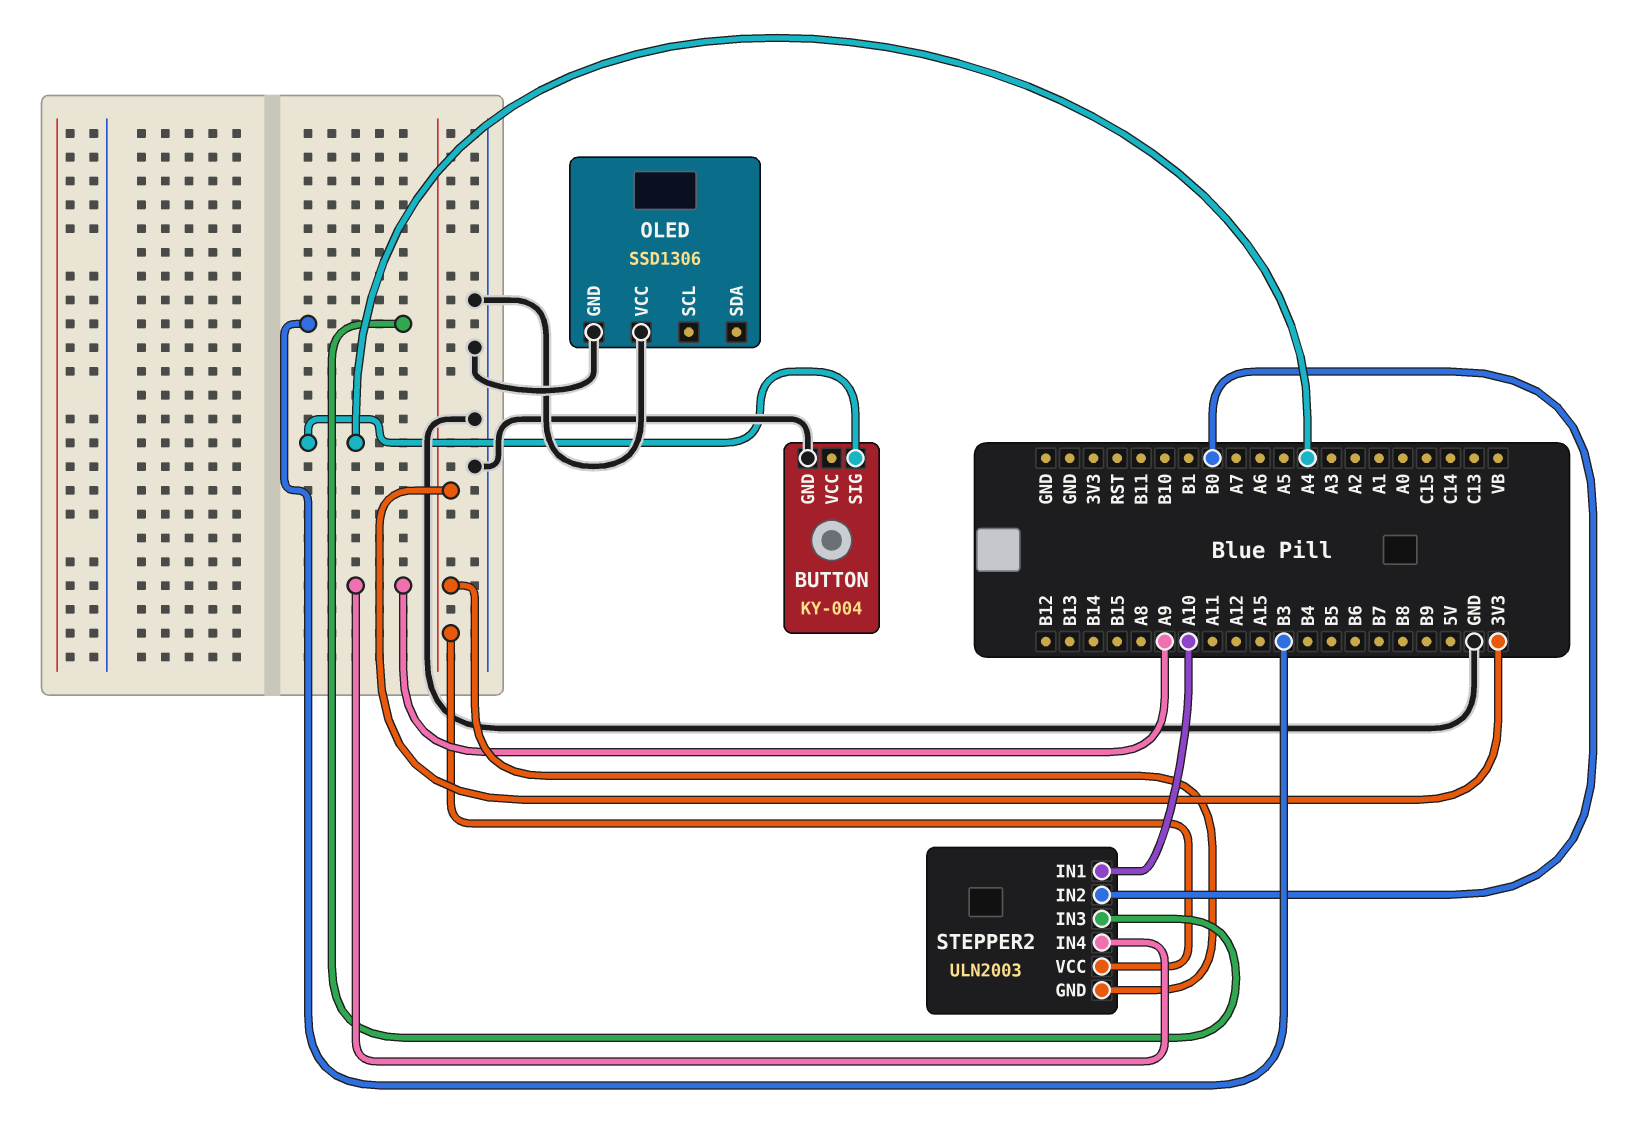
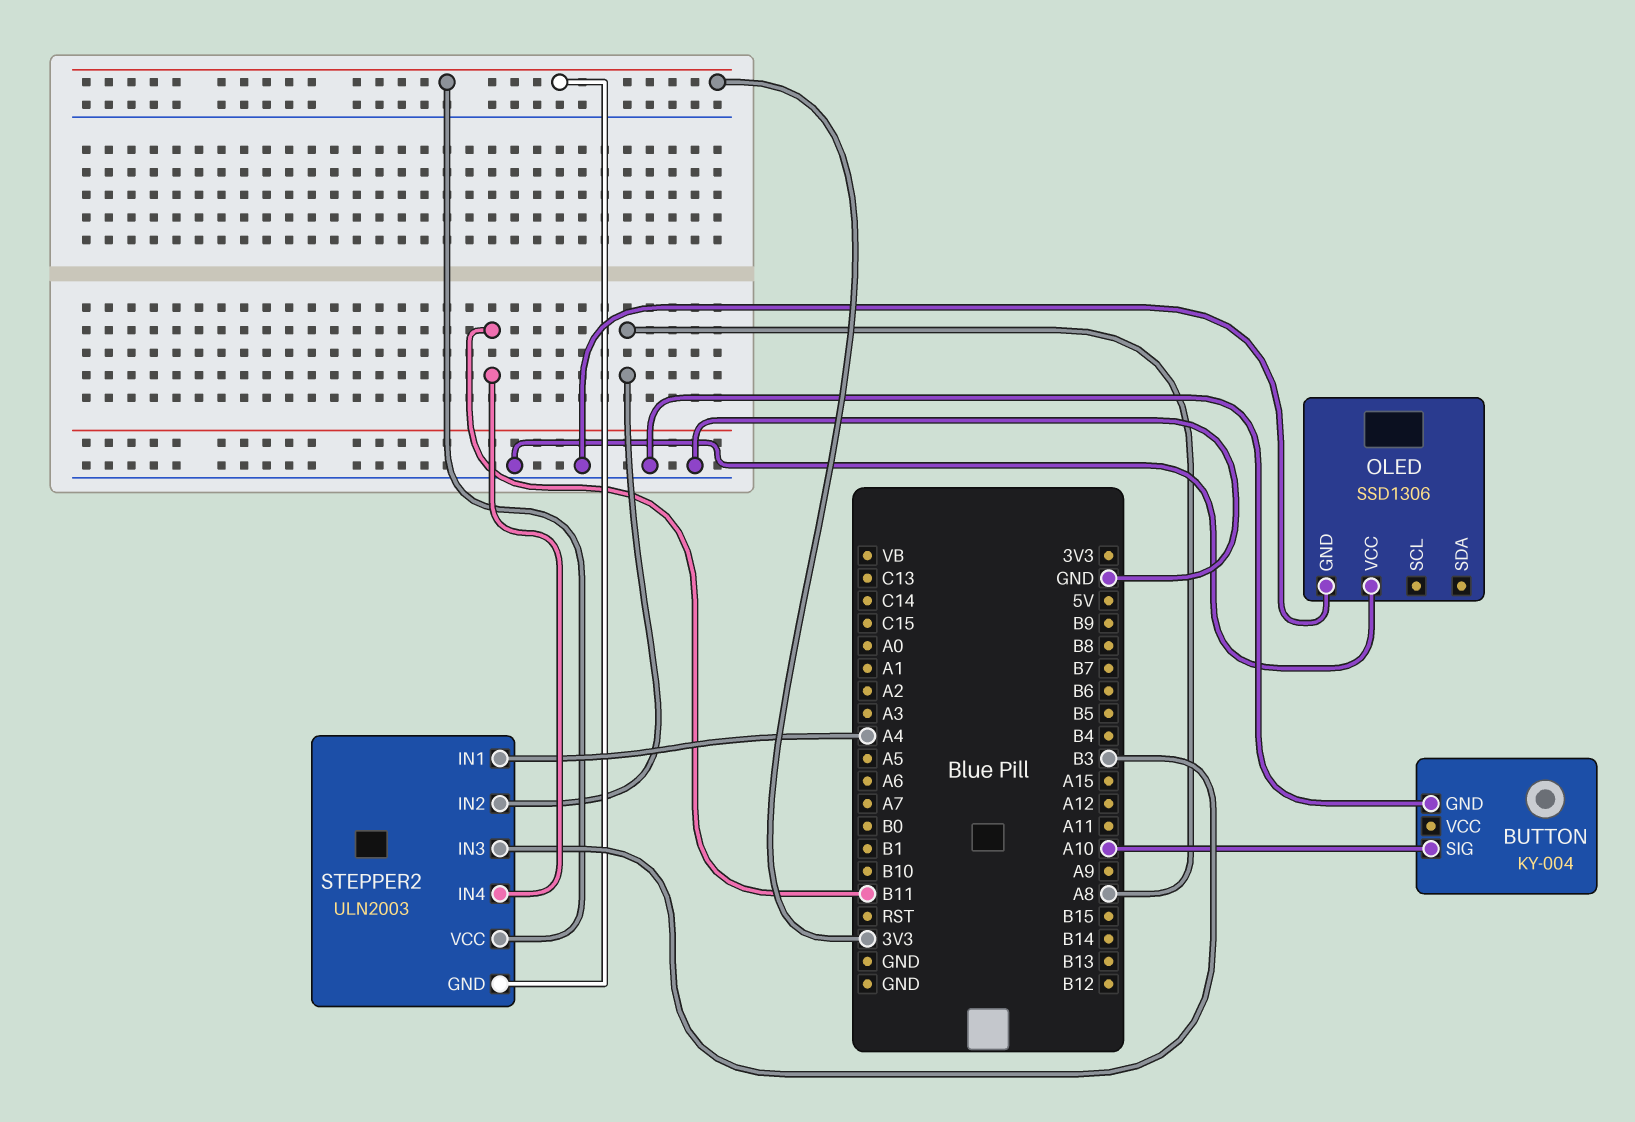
BUTTON pin SIG: A4 -> A10
STEPPER2 pin IN1: A10 -> A4
STEPPER2 pin IN2: B0 -> A8
STEPPER2 pin IN4: A9 -> B11

